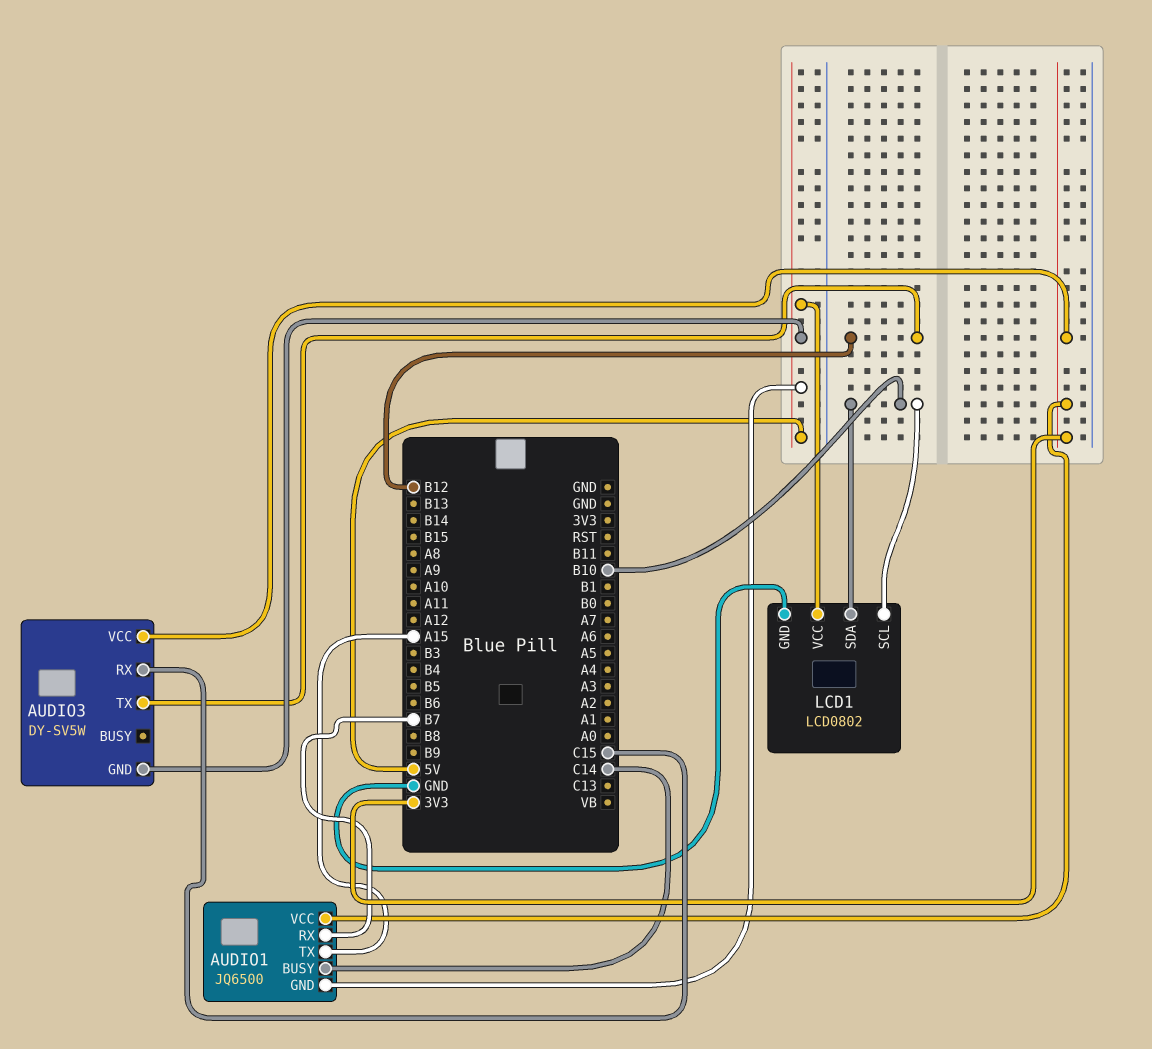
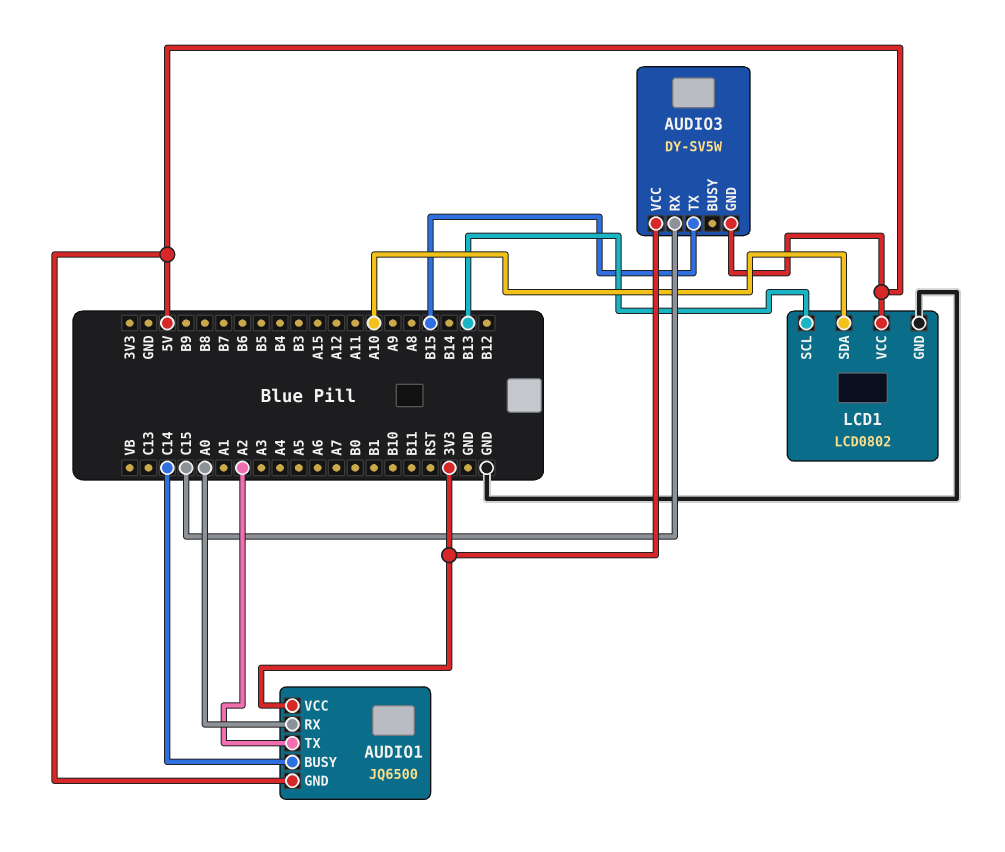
AUDIO1 pin RX: B7 -> A0
AUDIO1 pin TX: A15 -> A2
AUDIO3 pin TX: B12 -> B15
LCD1 pin SCL: B10 -> B13
LCD1 pin SDA: B10 -> A10

